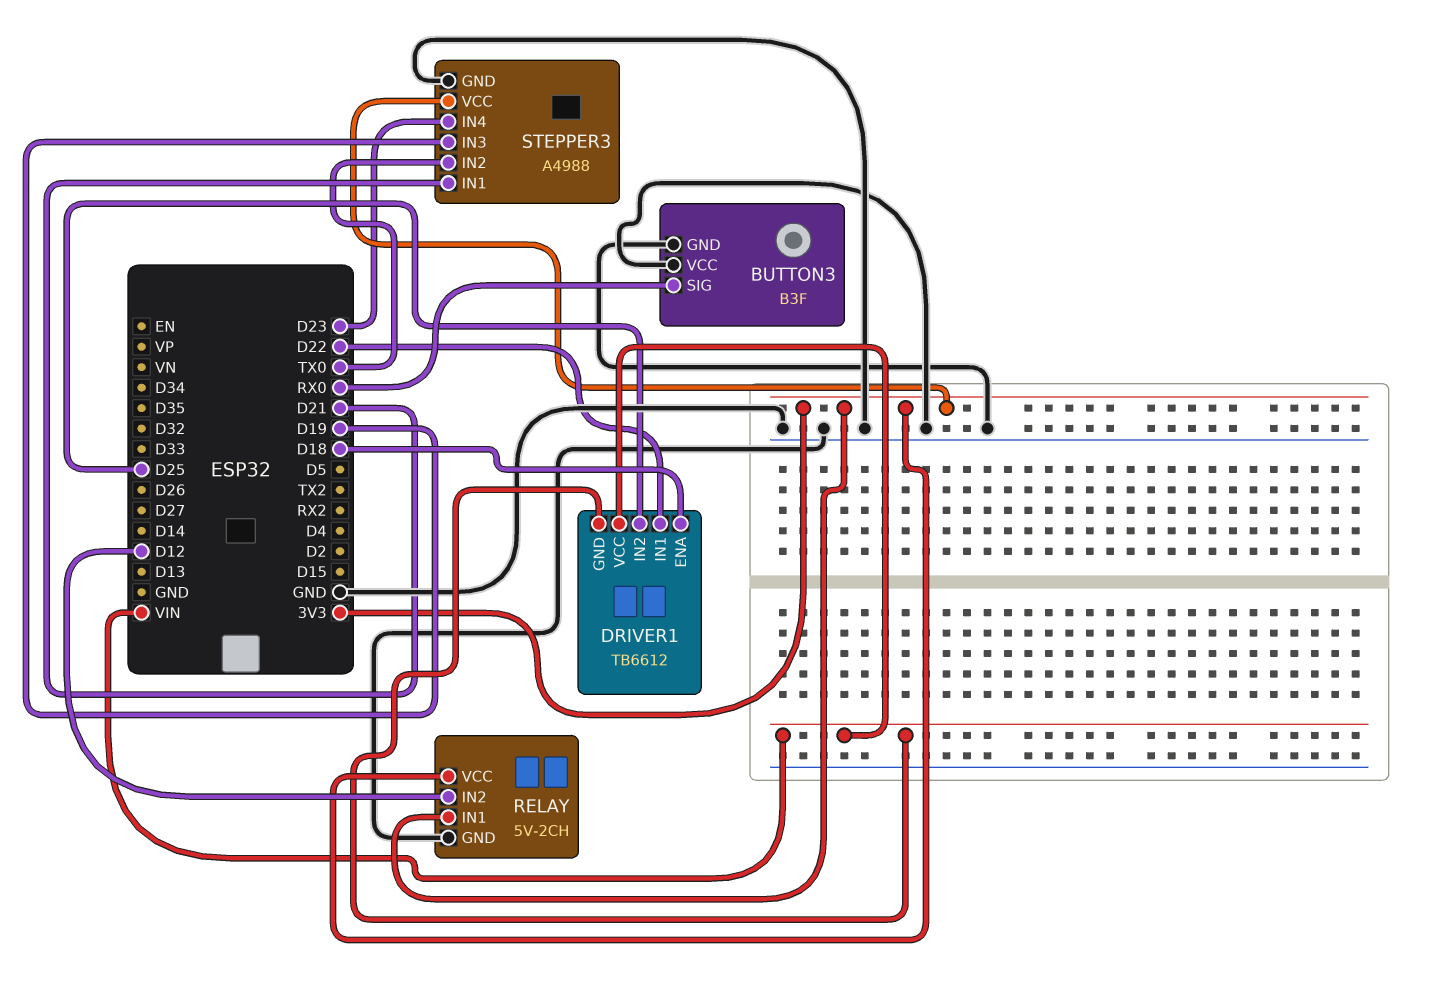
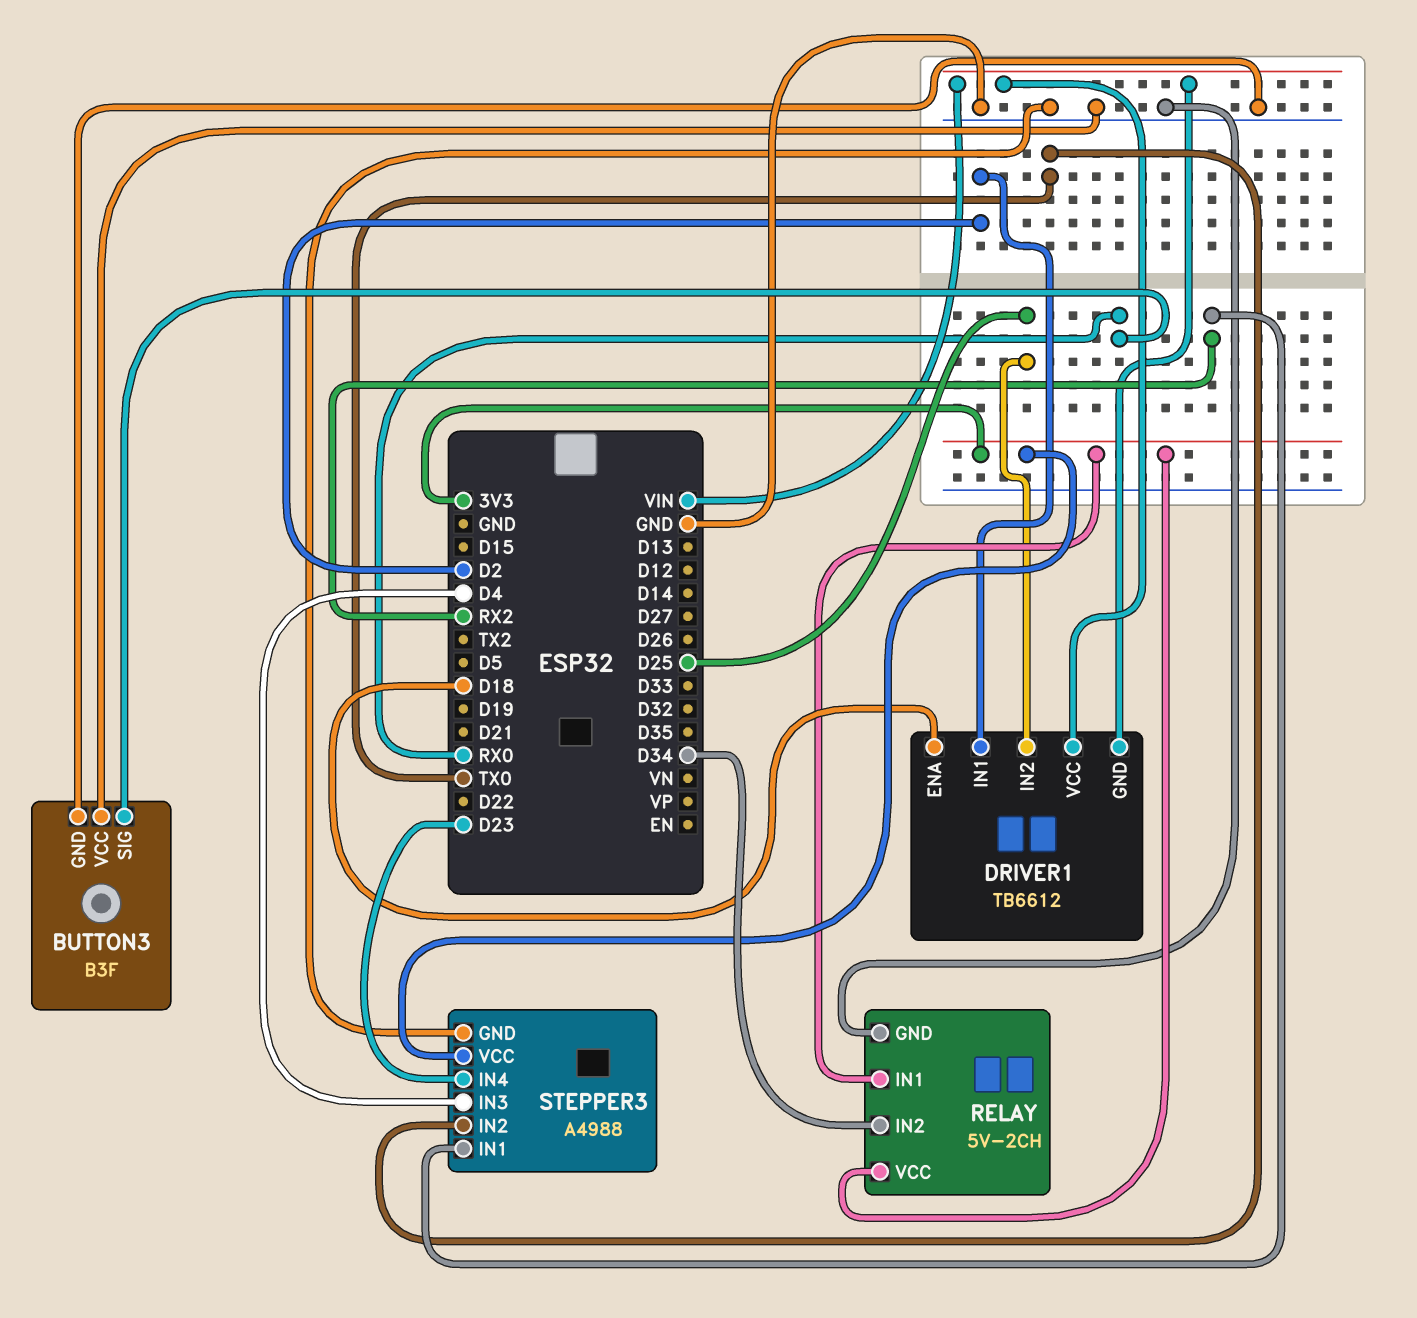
DRIVER1 pin IN1: D22 -> D2
RELAY pin IN2: D12 -> D34
STEPPER3 pin IN1: D21 -> RX2
STEPPER3 pin IN3: D19 -> D4

